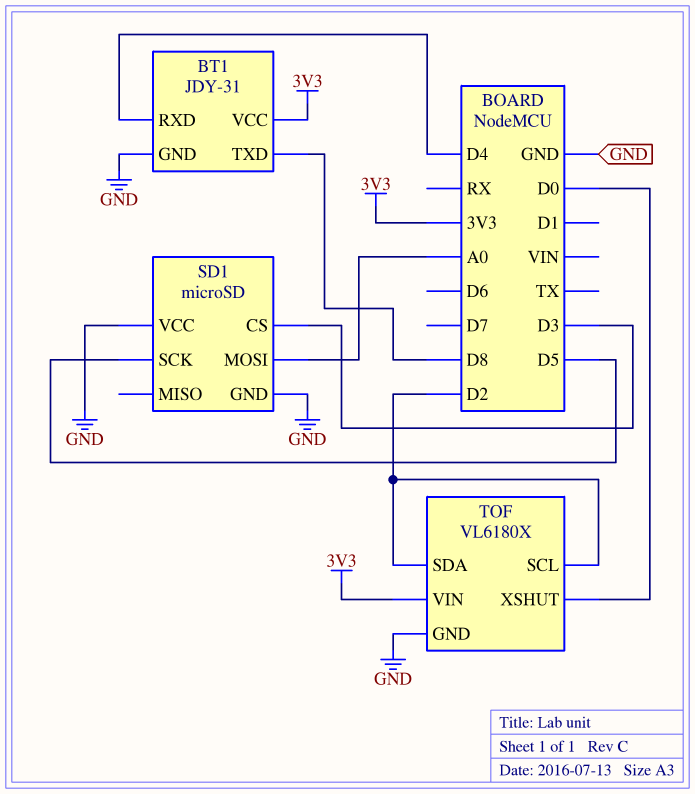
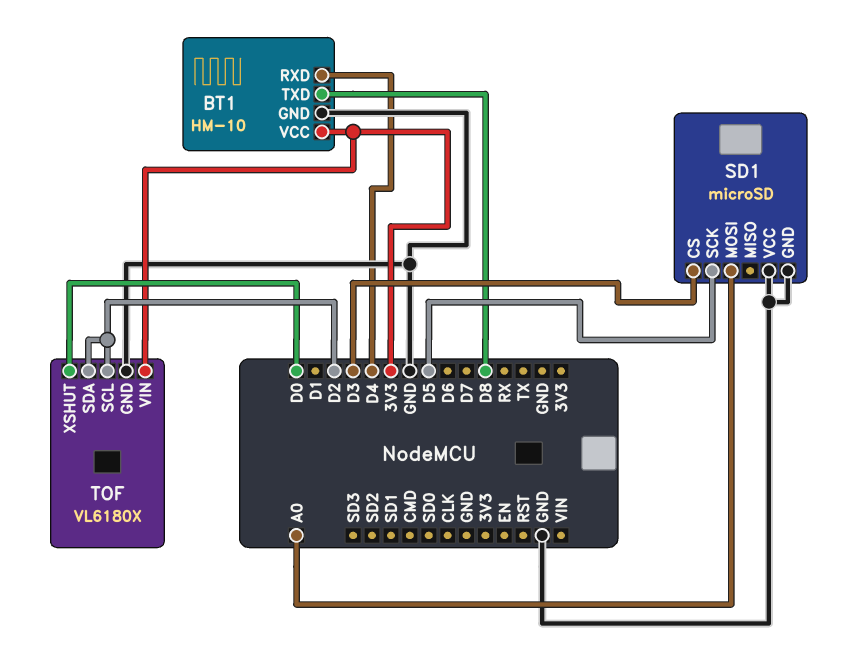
BT1: JDY-31 -> HM-10

